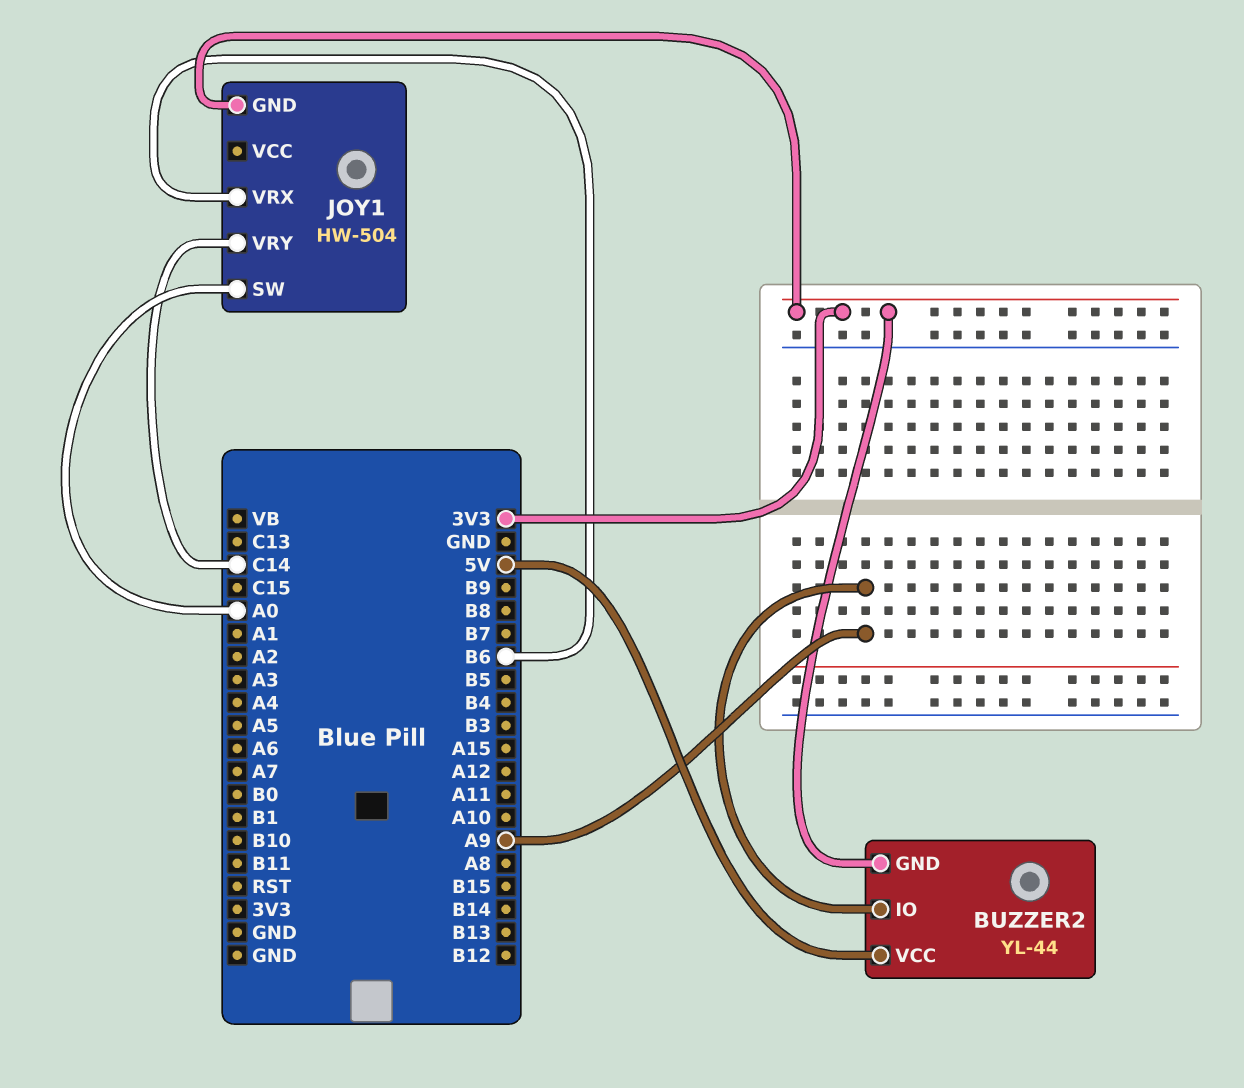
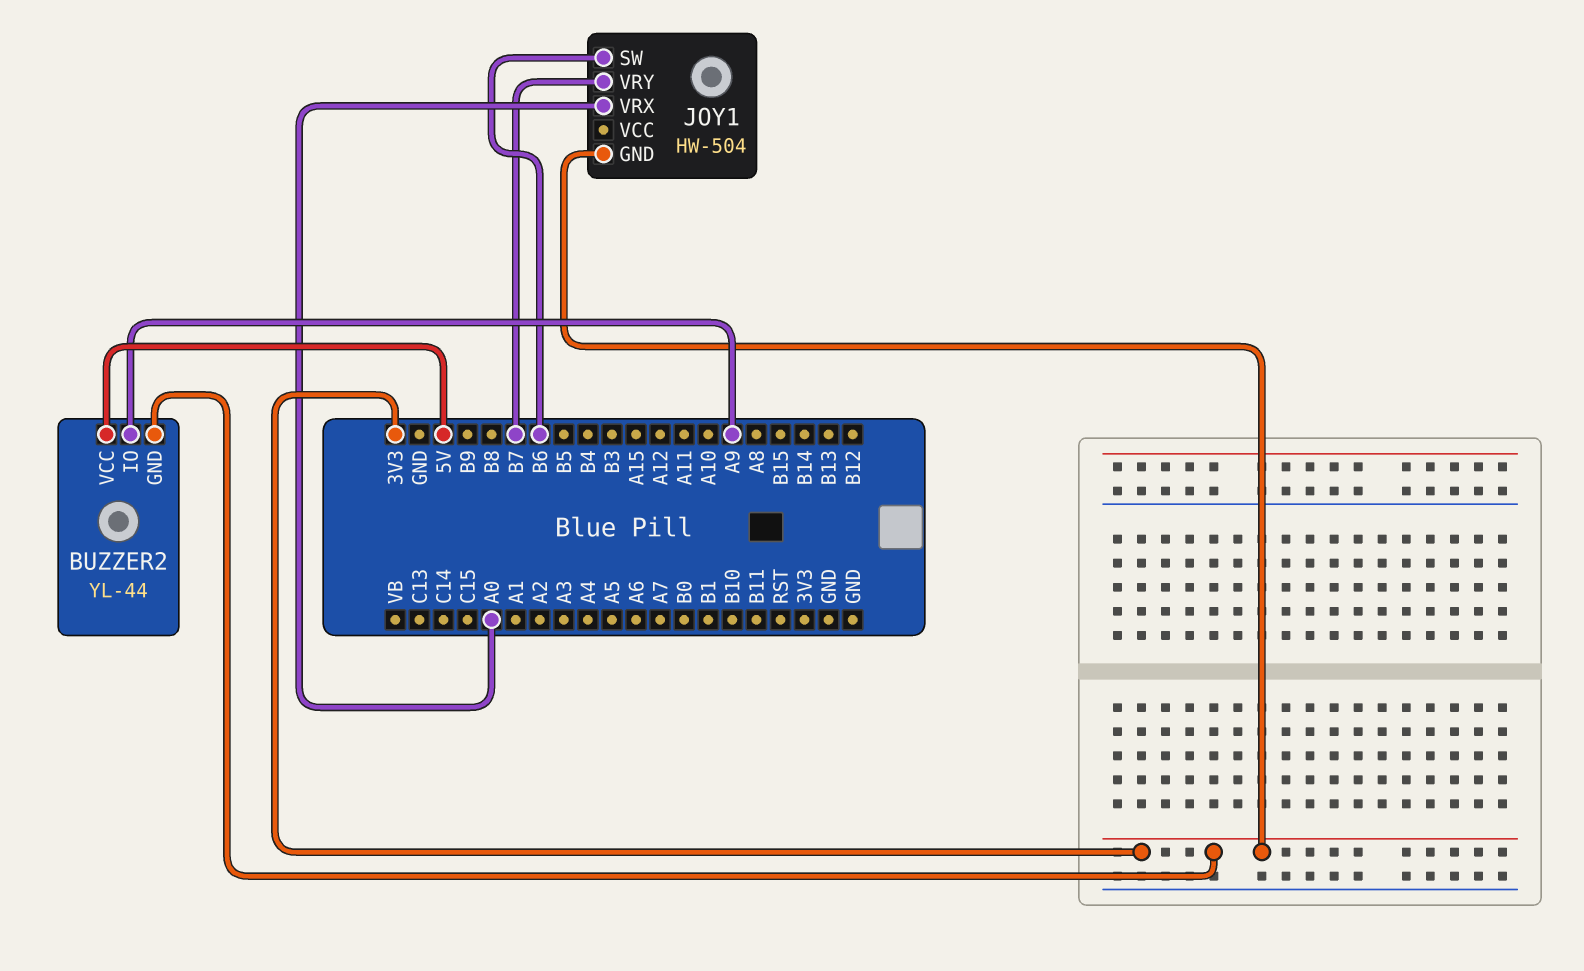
JOY1 pin SW: A0 -> B6
JOY1 pin VRX: B6 -> A0
JOY1 pin VRY: C14 -> B7

